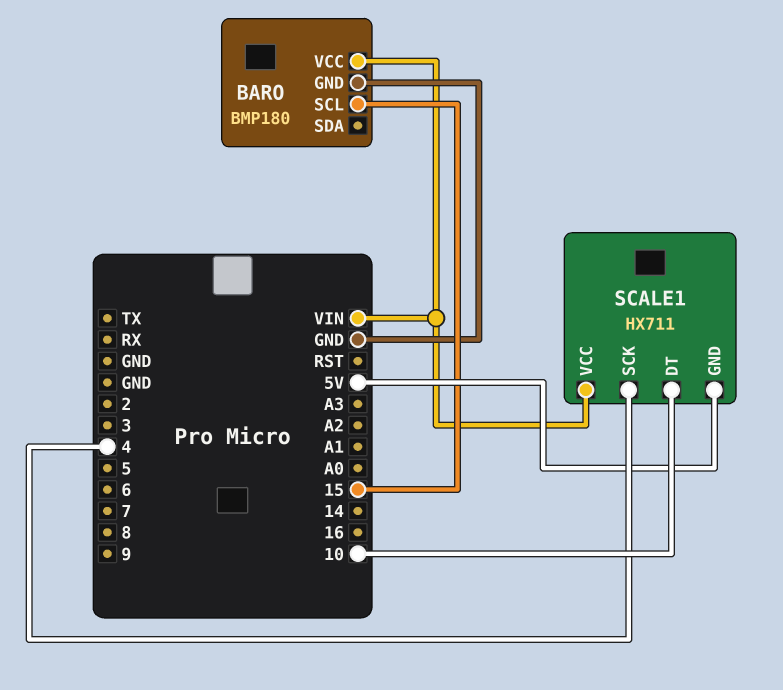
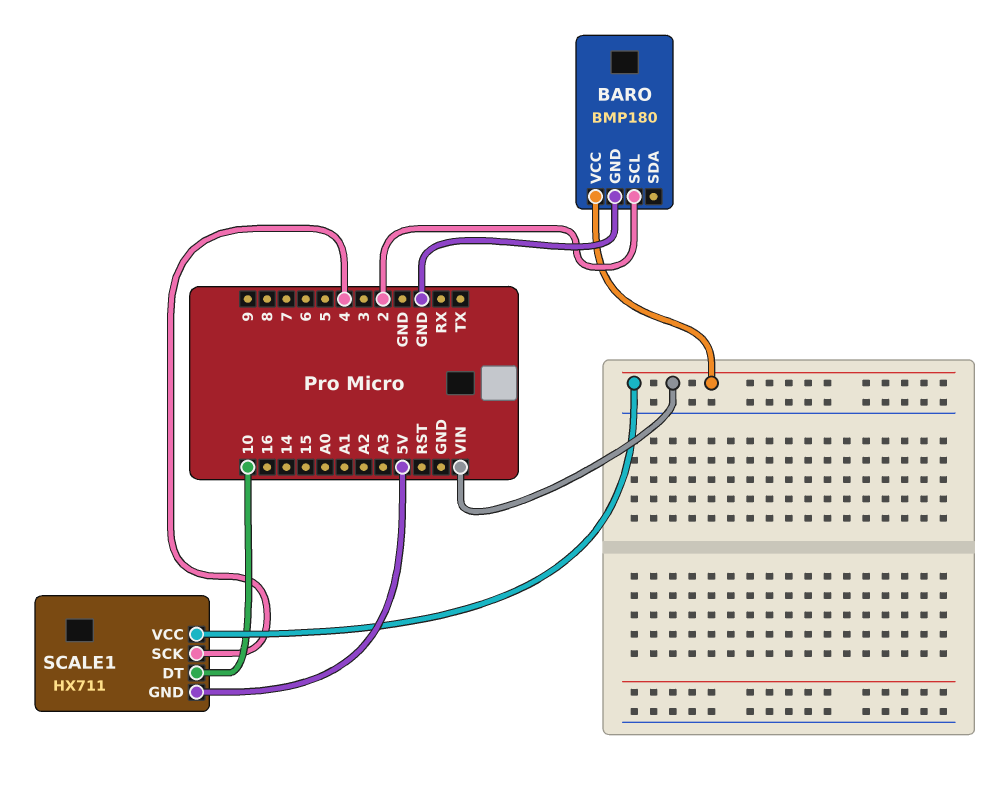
BARO pin SCL: 15 -> 2

